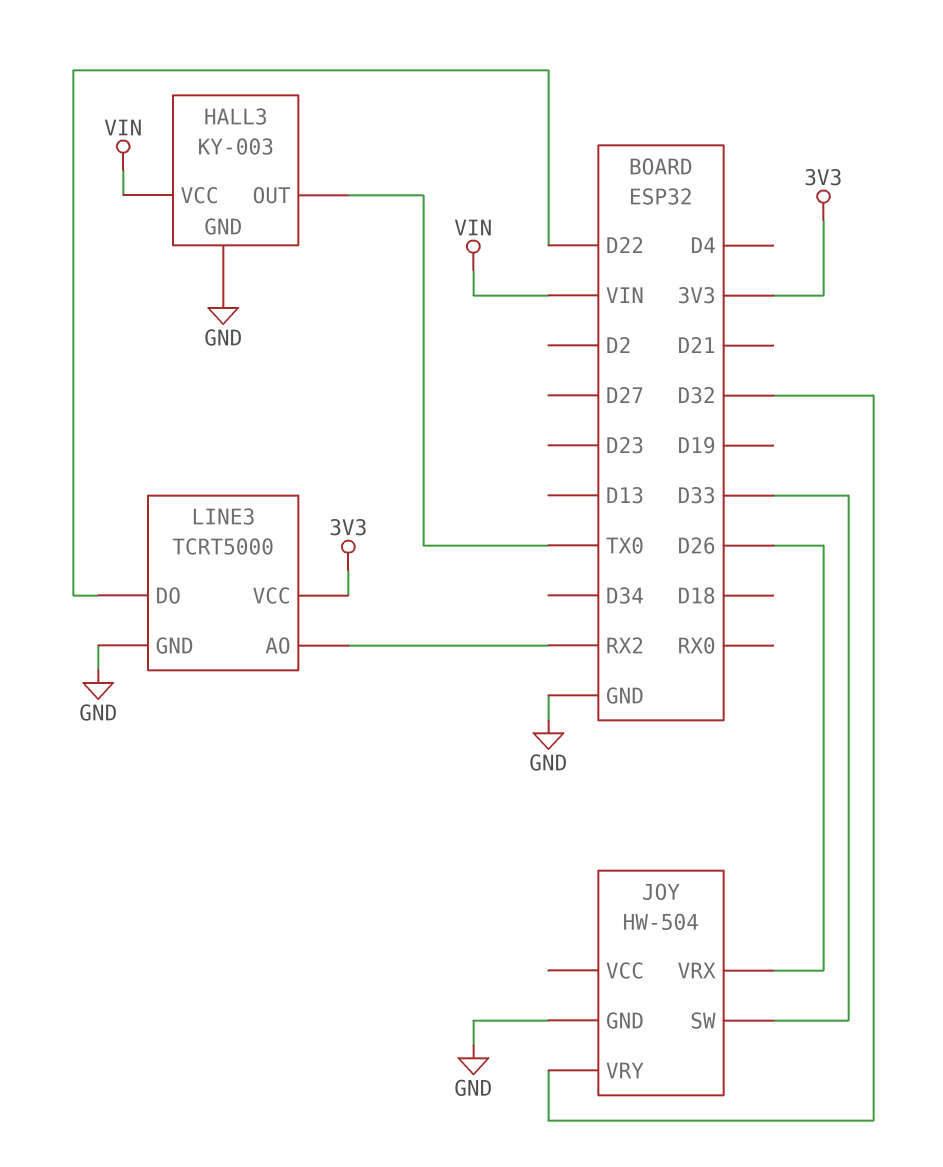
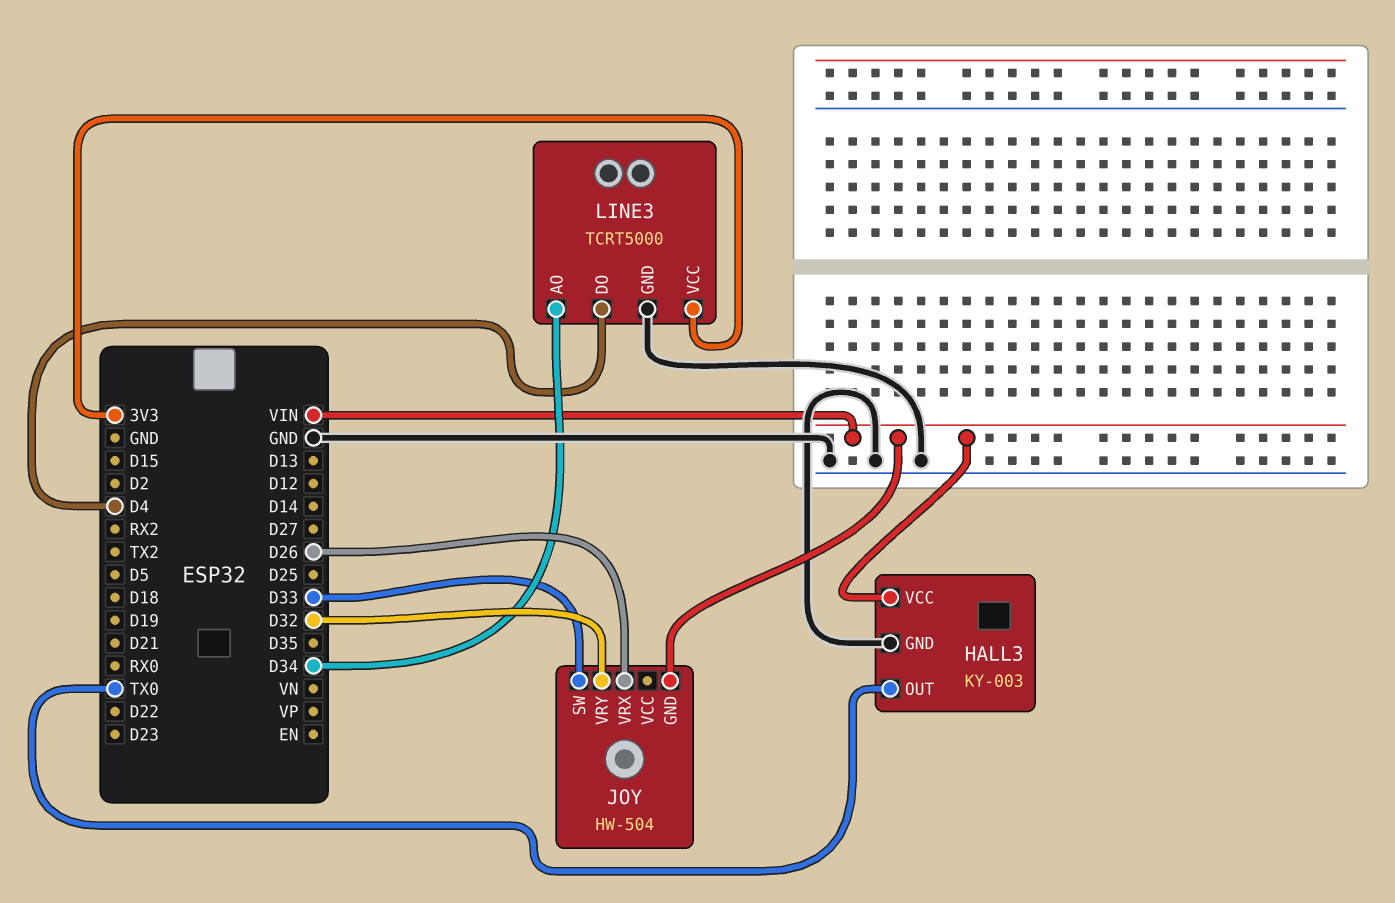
JOY pin GND: GND -> VIN
LINE3 pin AO: RX2 -> D34
LINE3 pin DO: D22 -> D4

